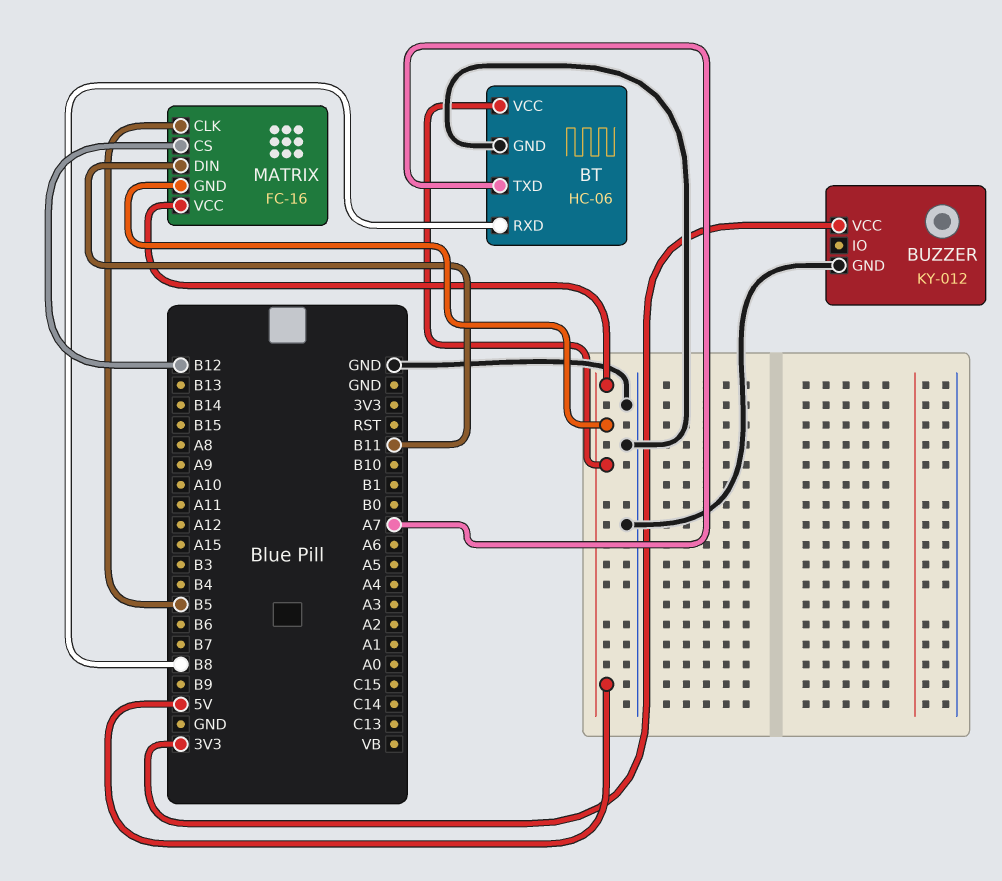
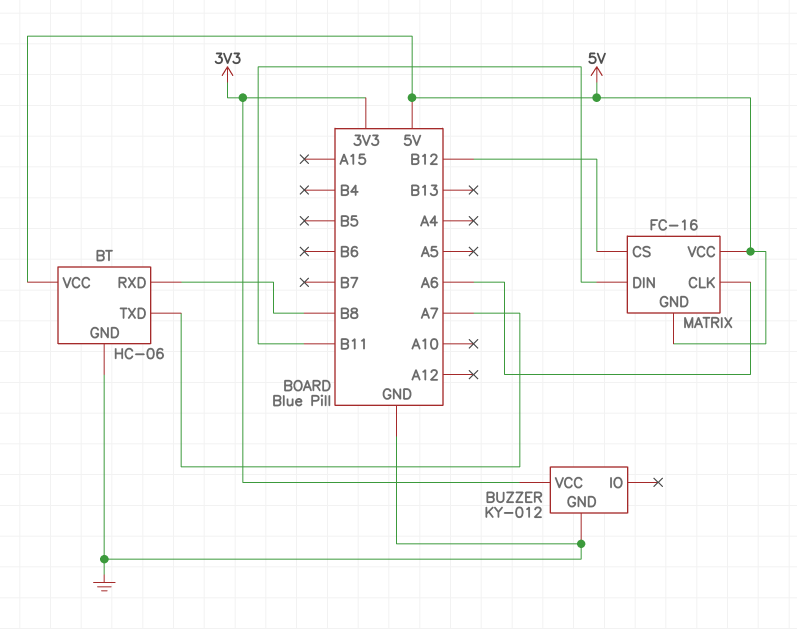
MATRIX pin CLK: B5 -> A6

